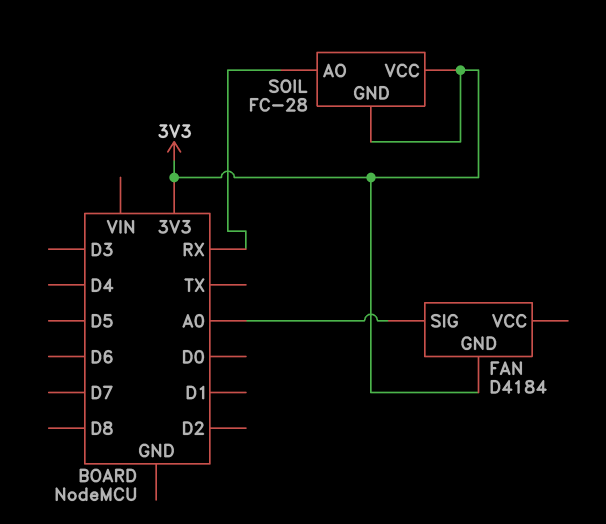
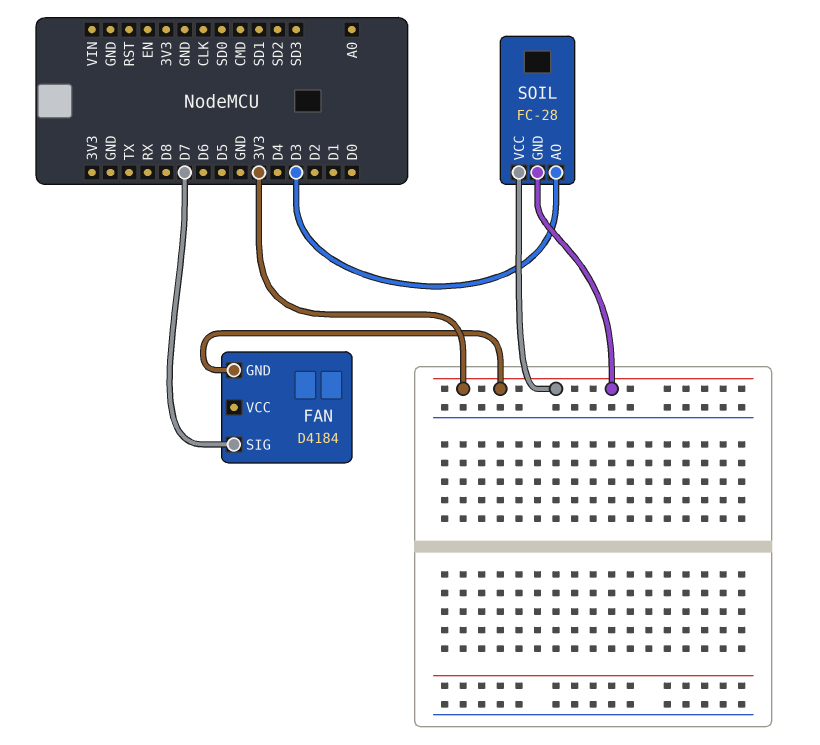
FAN pin SIG: A0 -> D7
SOIL pin AO: RX -> D3

